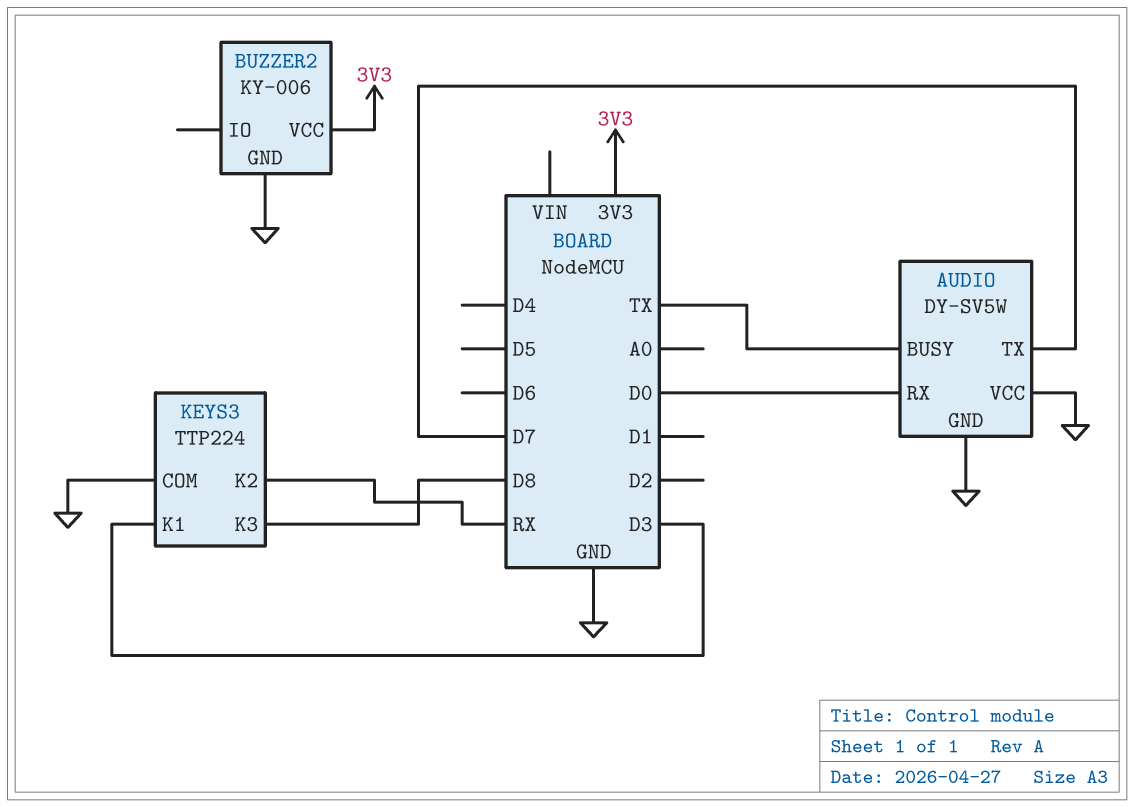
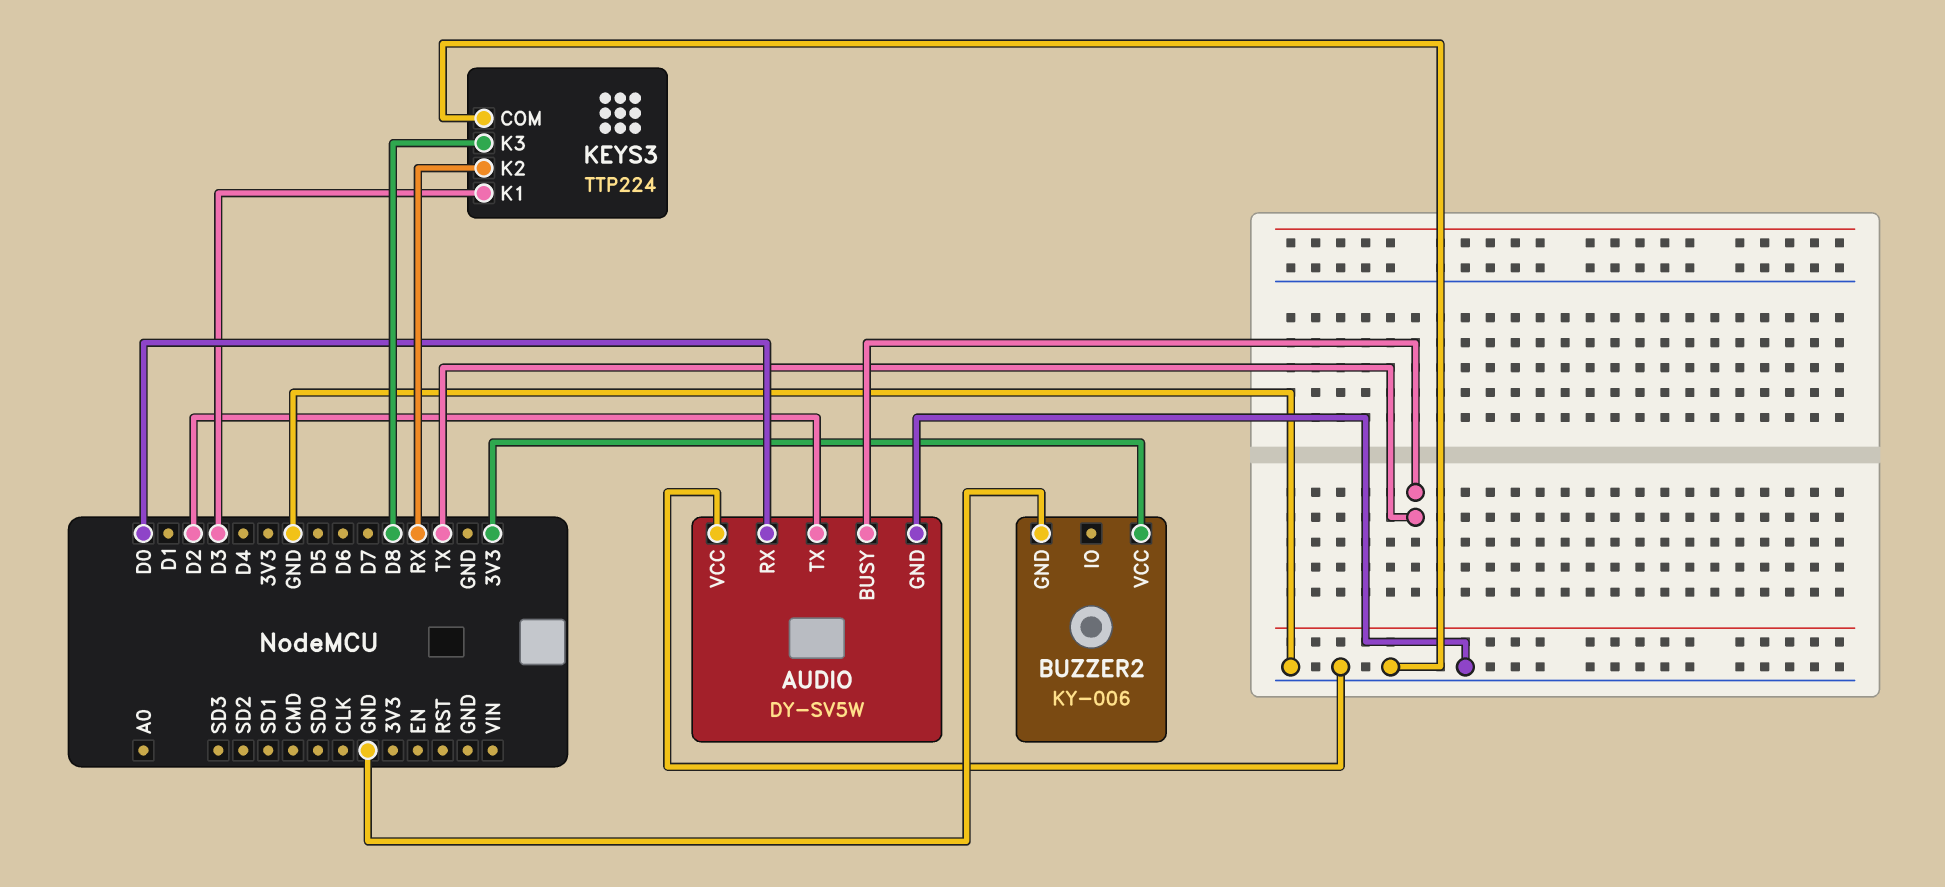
AUDIO pin TX: D7 -> D2

